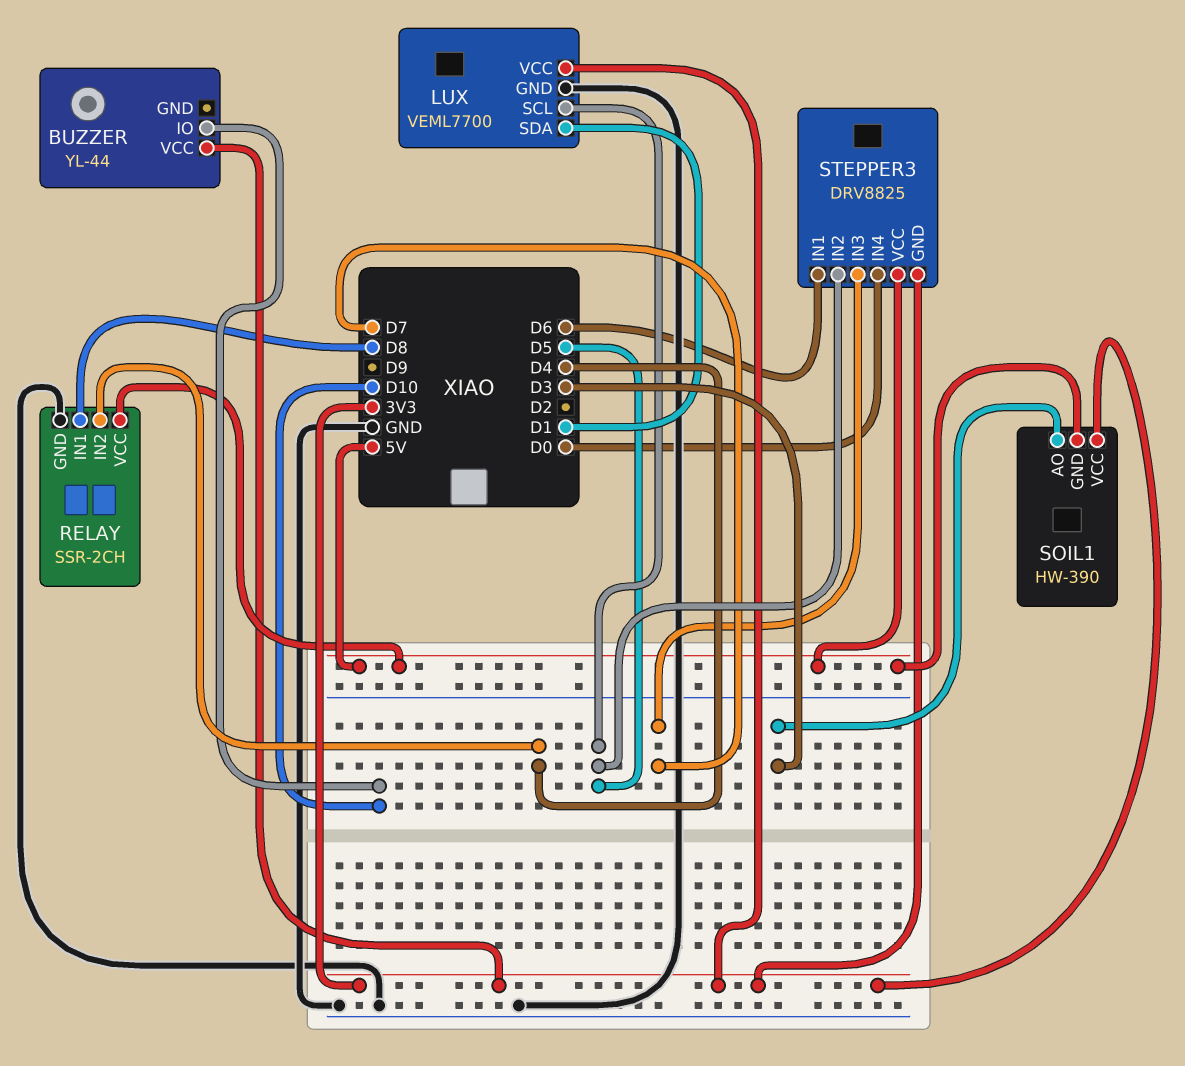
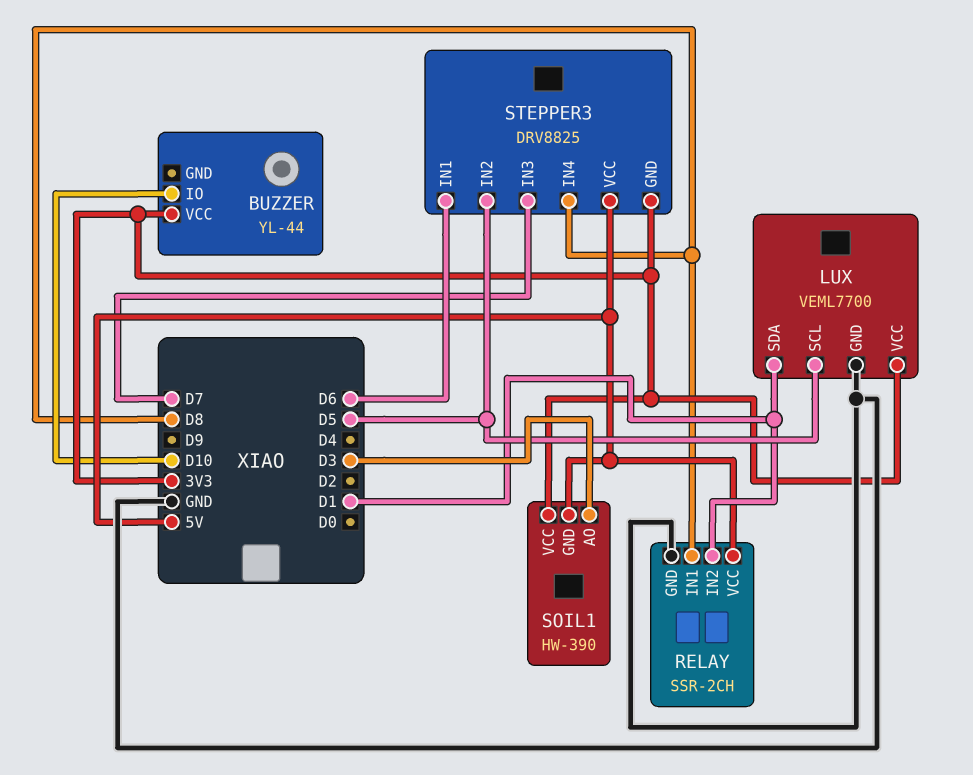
RELAY pin IN2: D4 -> D1
STEPPER3 pin IN4: D0 -> D8

